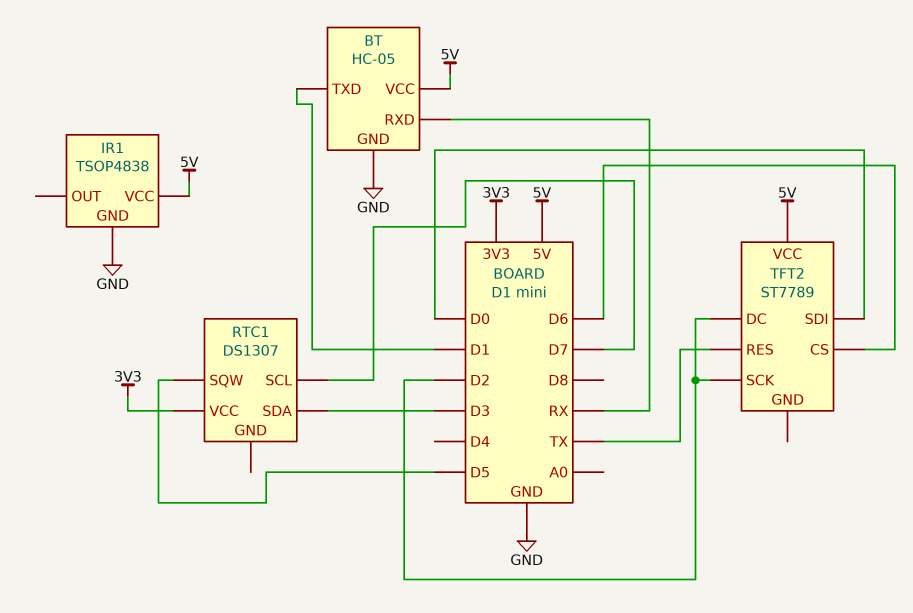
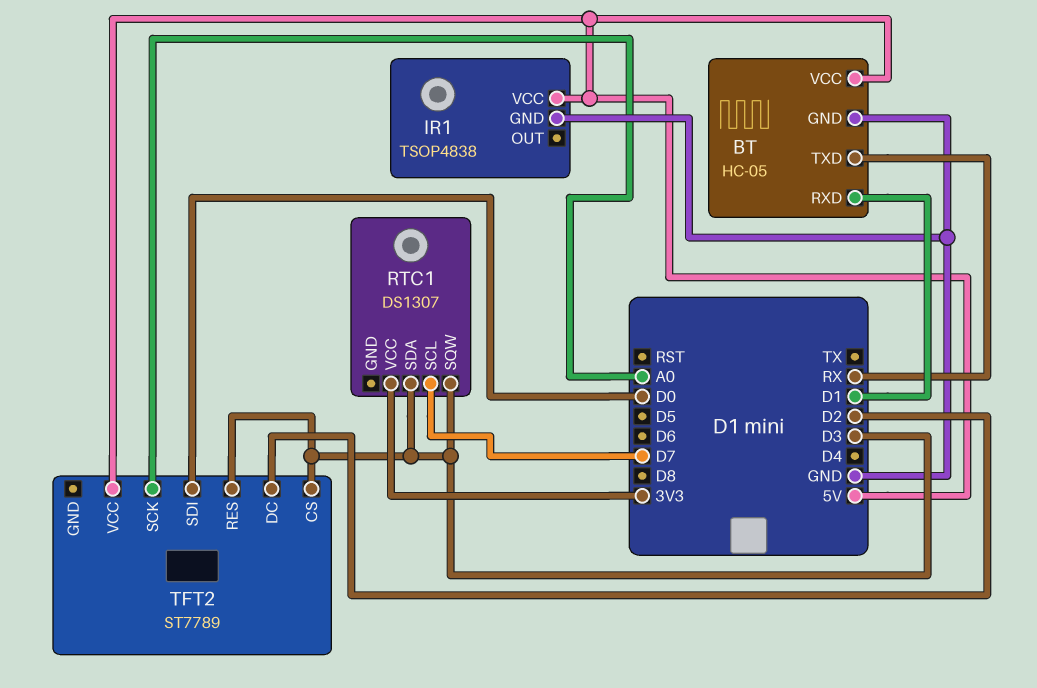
BT pin RXD: RX -> D1
BT pin TXD: D1 -> RX
RTC1 pin SQW: D5 -> D3
TFT2 pin CS: D6 -> D3
TFT2 pin RES: TX -> D3
TFT2 pin SCK: D2 -> A0

